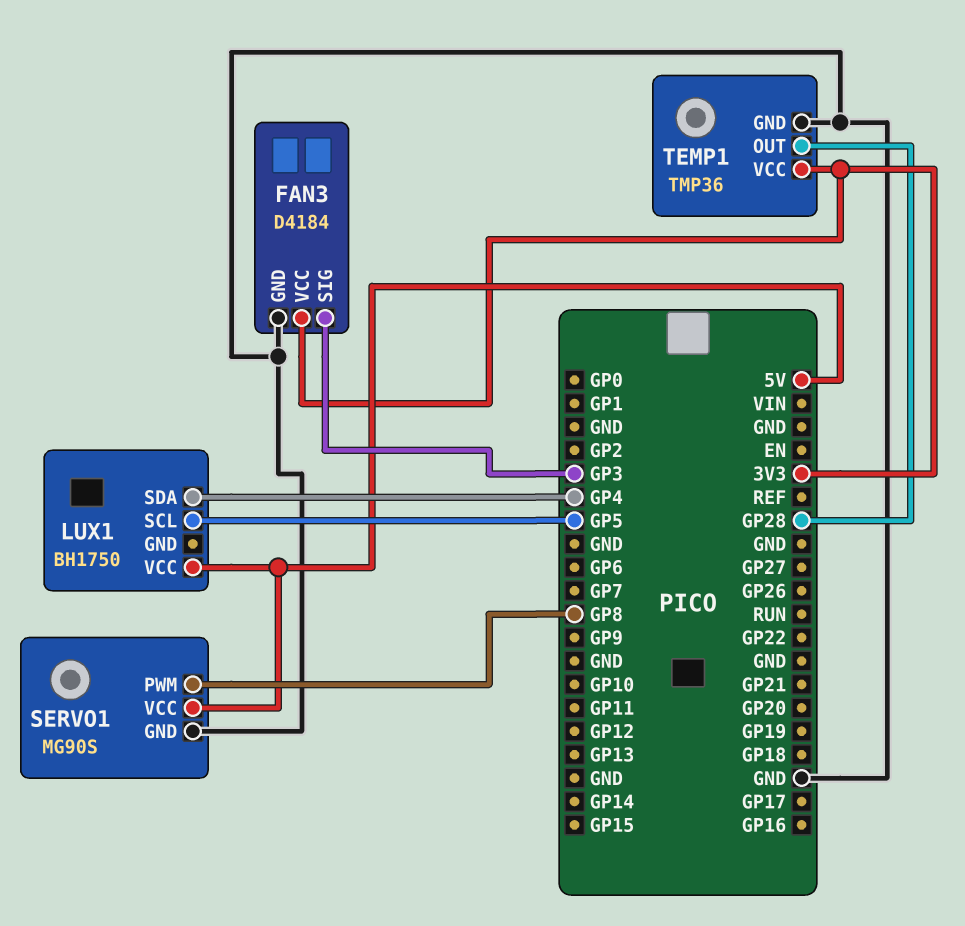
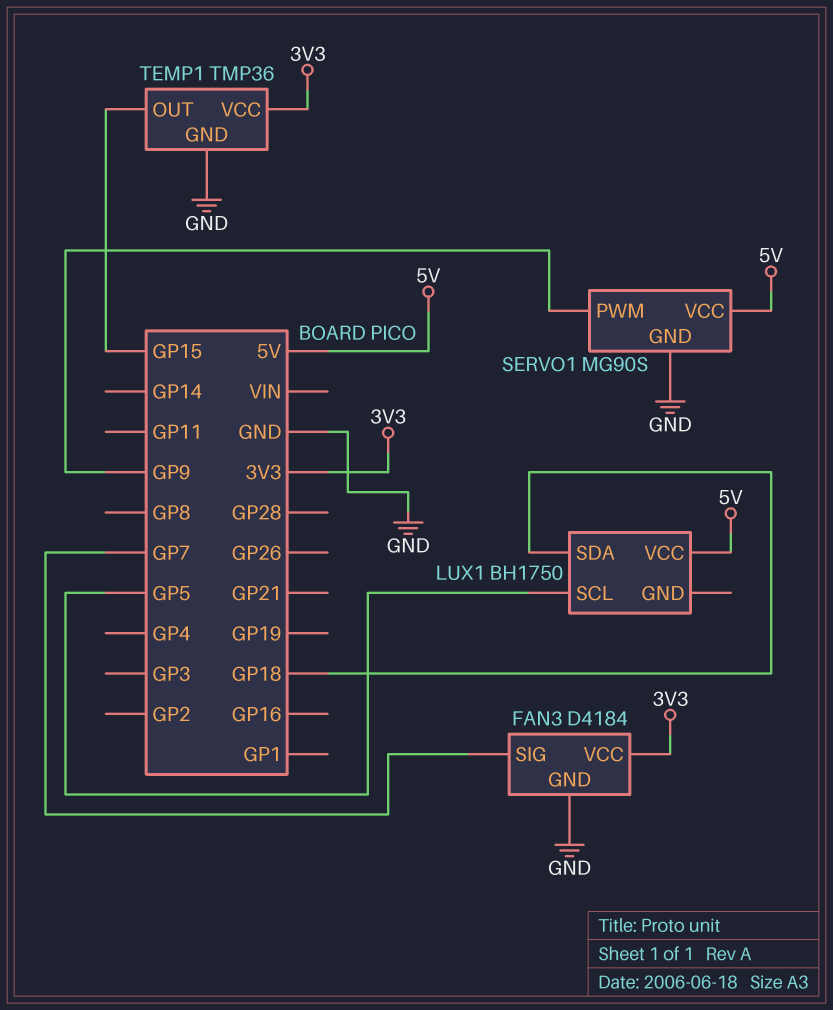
FAN3 pin SIG: GP3 -> GP7
LUX1 pin SDA: GP4 -> GP18
SERVO1 pin PWM: GP8 -> GP9
TEMP1 pin OUT: GP28 -> GP15

